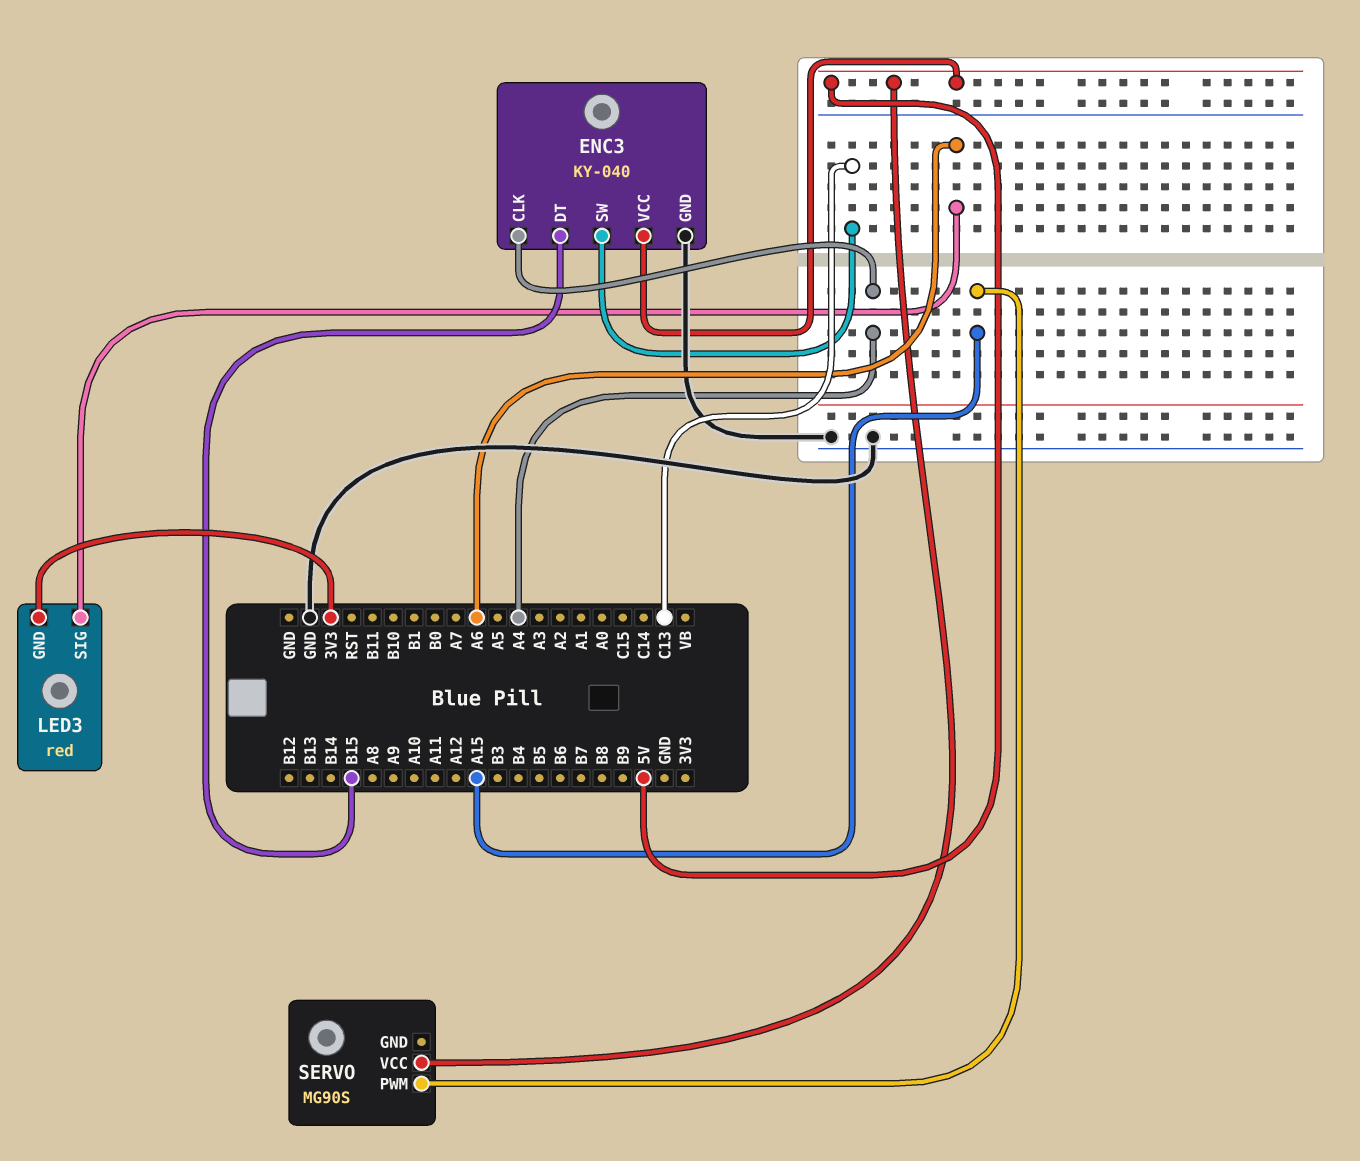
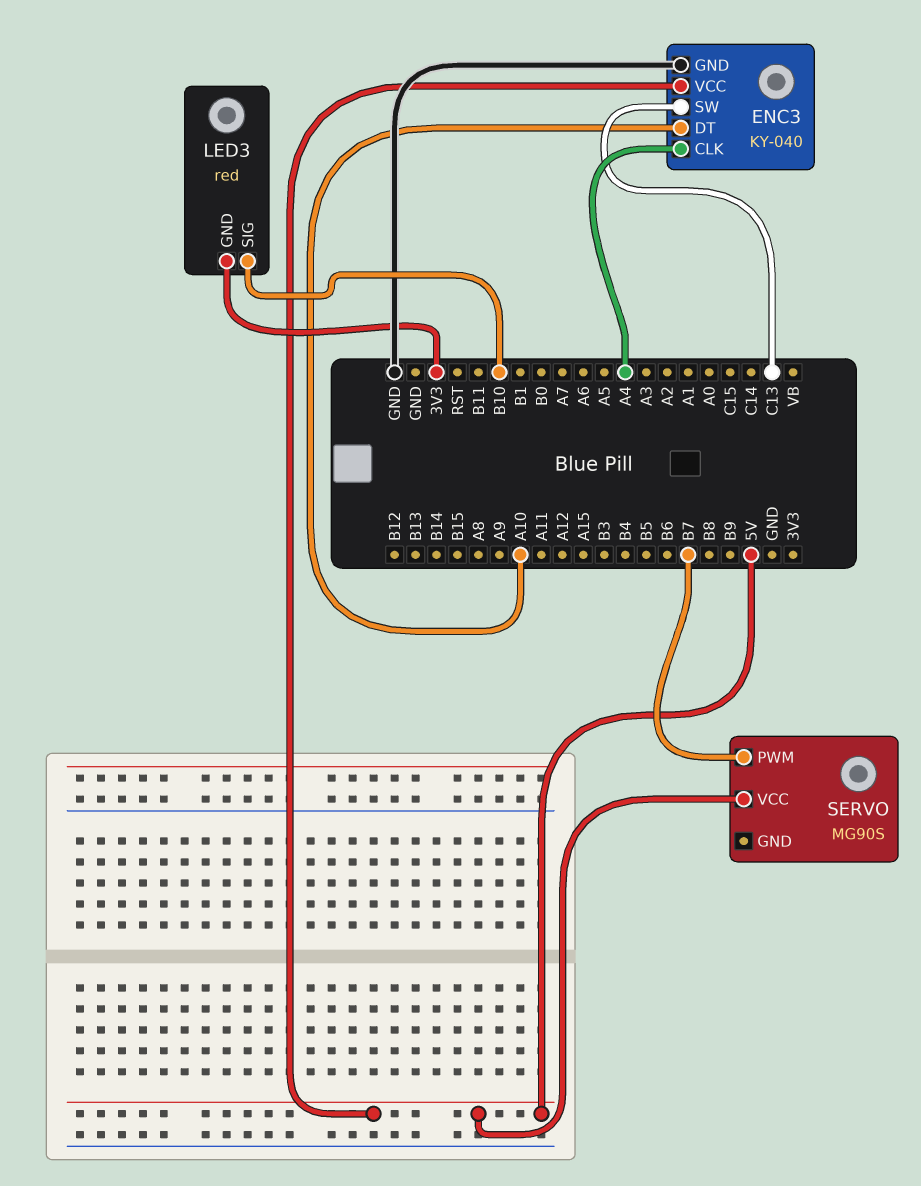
ENC3 pin DT: B15 -> A10
LED3 pin SIG: A6 -> B10
SERVO pin PWM: A15 -> B7

